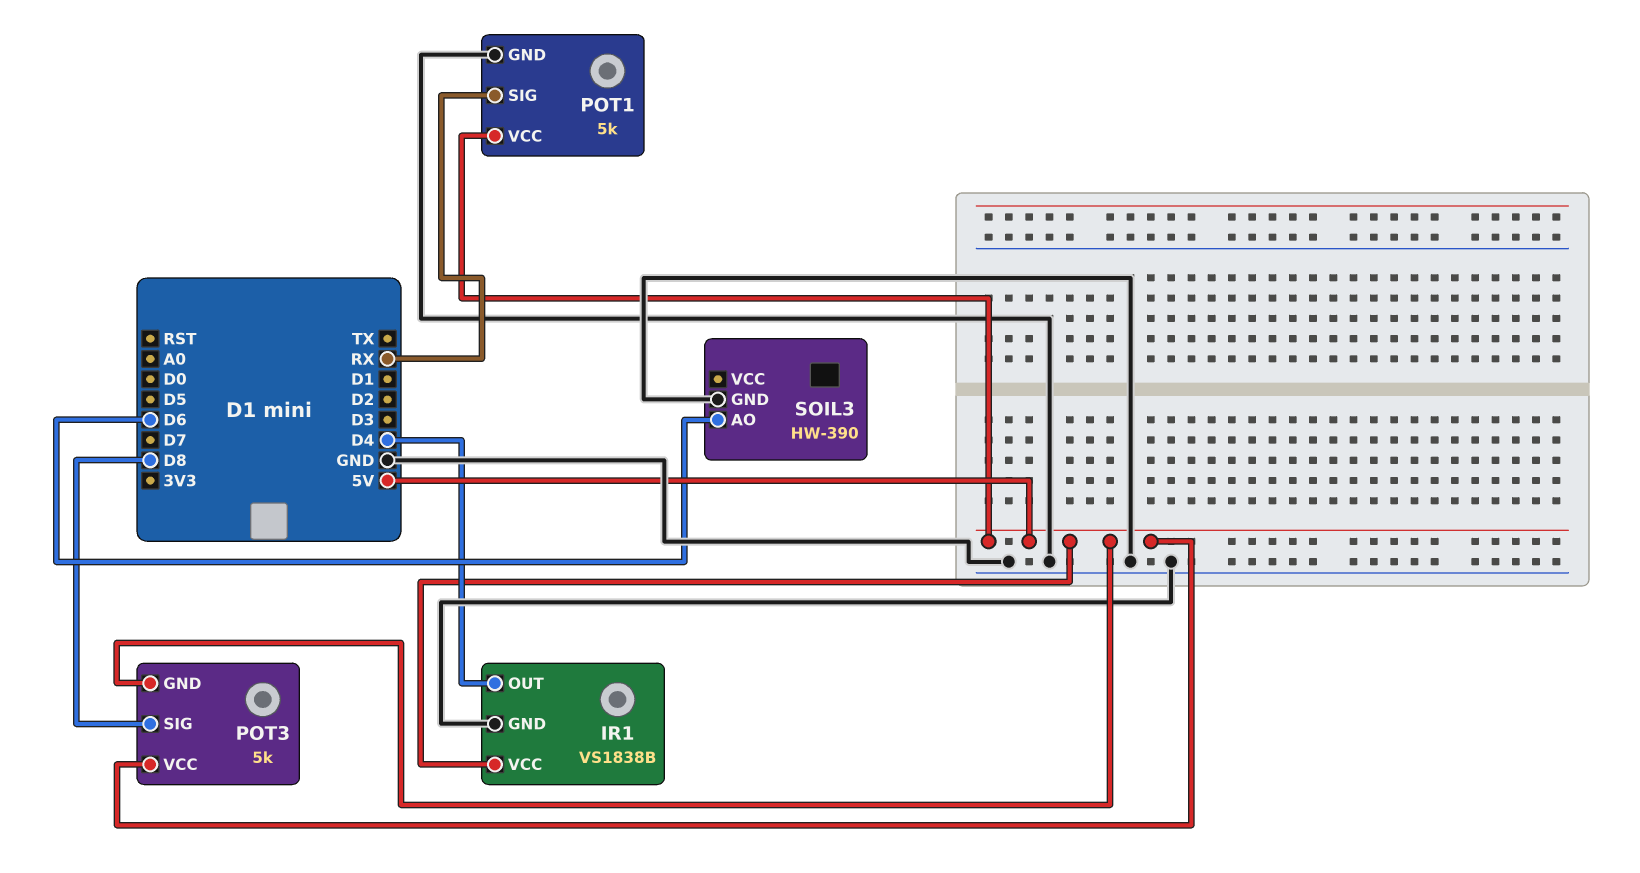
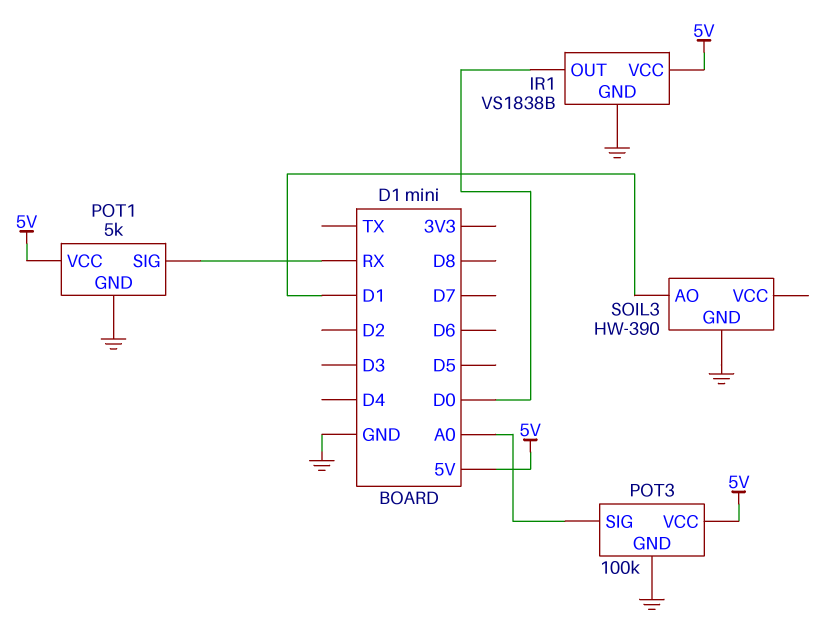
IR1 pin OUT: D4 -> D0
POT3: 5k -> 100k
POT3 pin GND: 5V -> GND
POT3 pin SIG: D8 -> A0
SOIL3 pin AO: D6 -> D1

